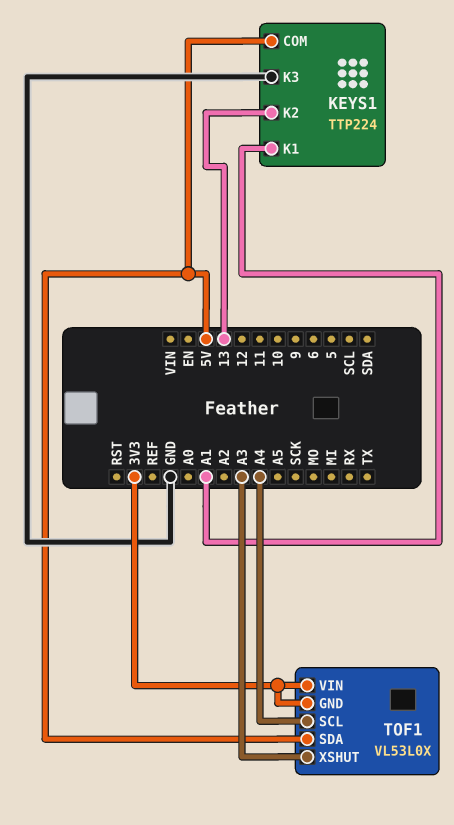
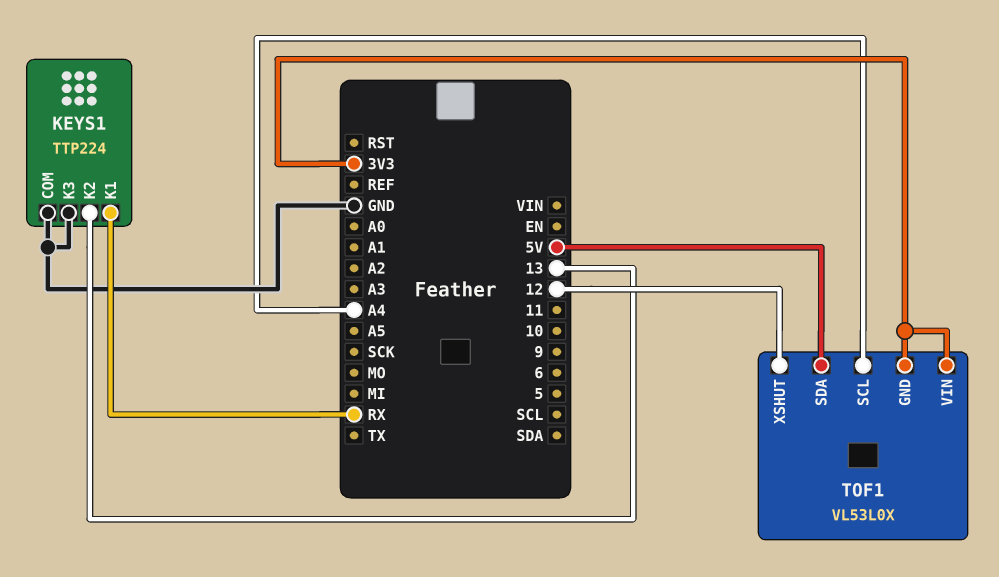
KEYS1 pin COM: 5V -> GND
KEYS1 pin K1: A1 -> RX
TOF1 pin XSHUT: A3 -> 12

